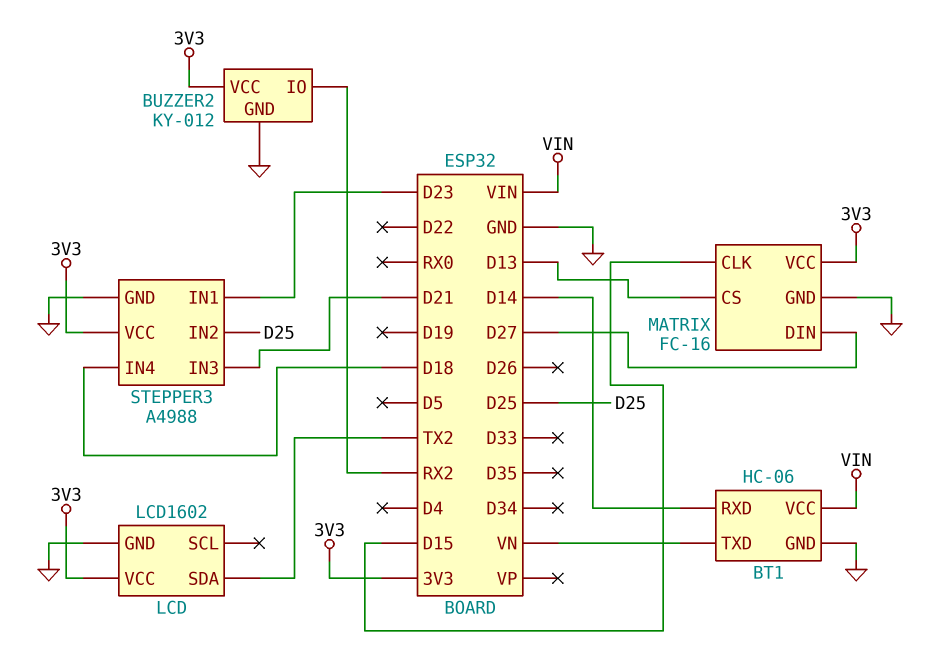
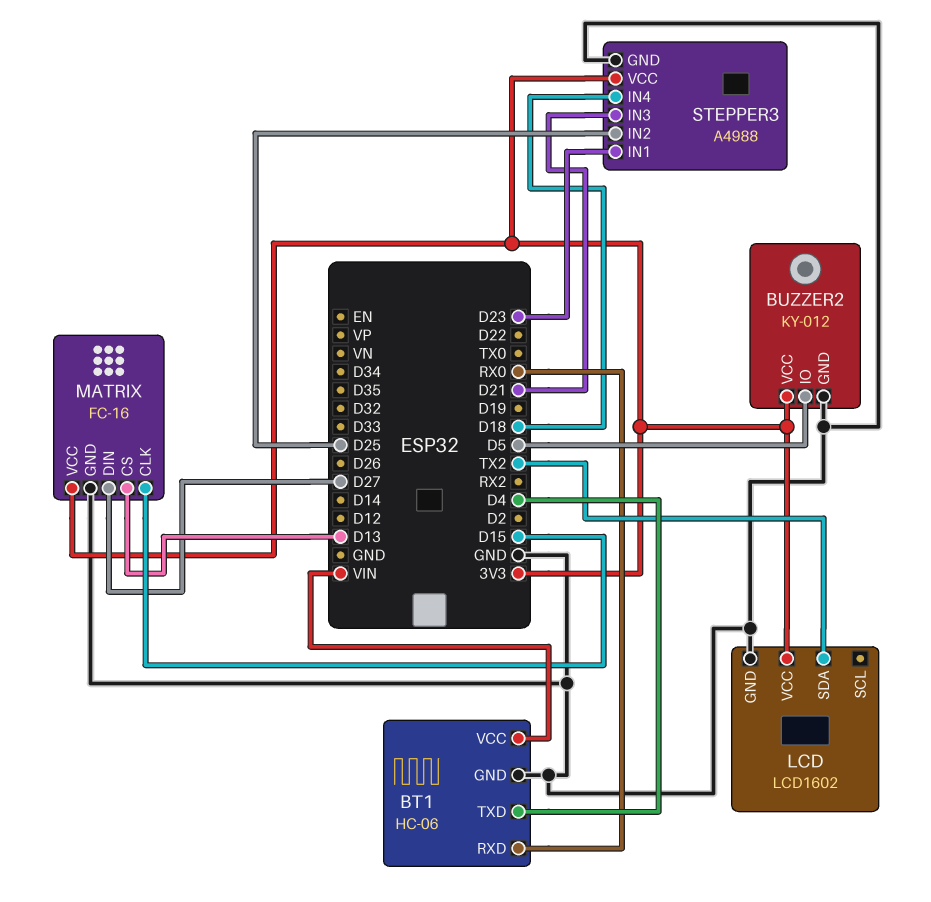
BT1 pin RXD: D14 -> RX0
BT1 pin TXD: VN -> D4
BUZZER2 pin IO: RX2 -> D5

